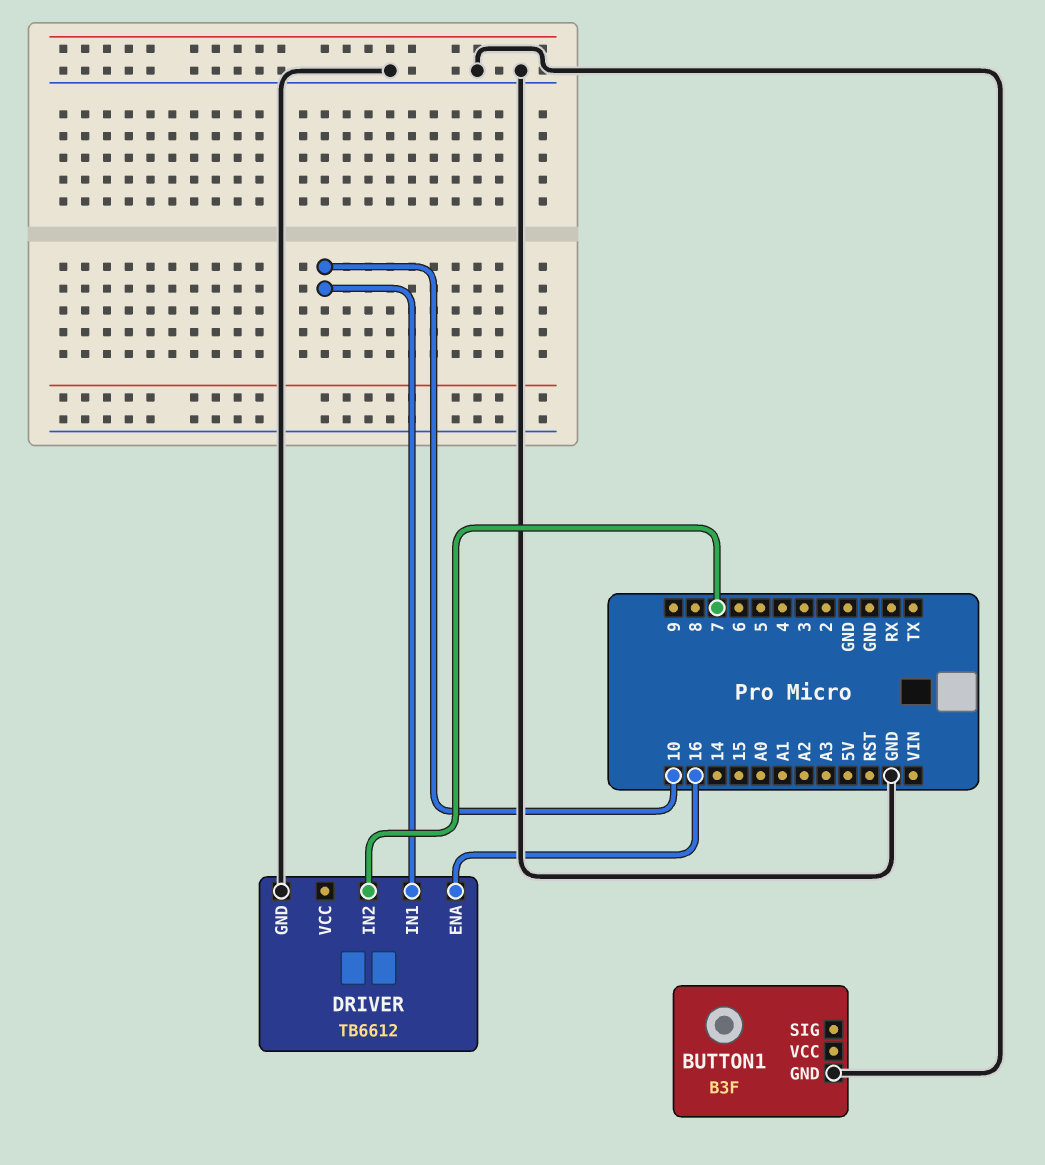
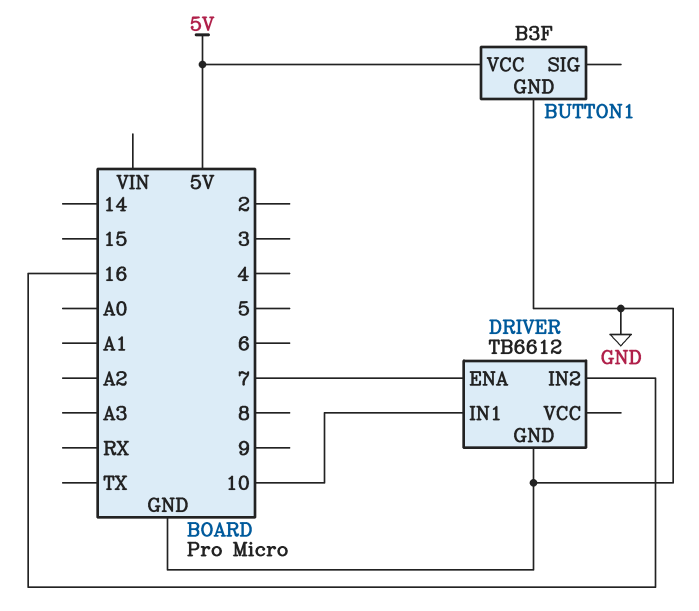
BUTTON1 pin VCC: none -> 5V
DRIVER pin ENA: 16 -> 7
DRIVER pin IN2: 7 -> 16

